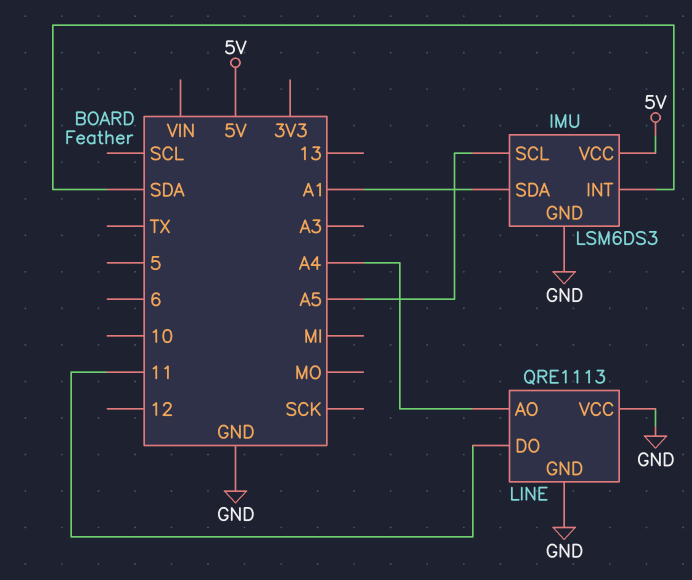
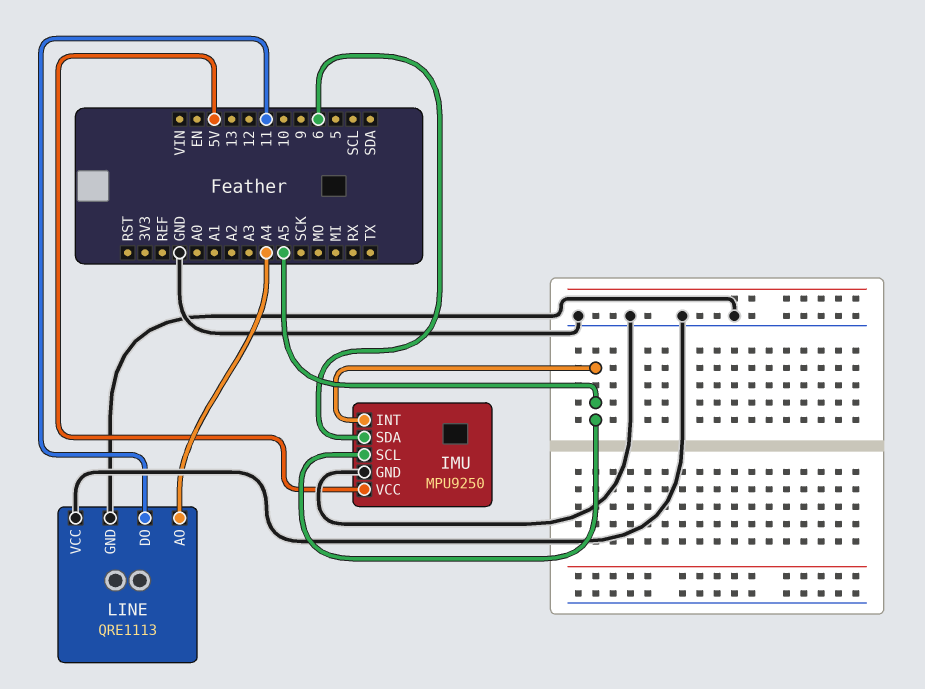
IMU: LSM6DS3 -> MPU9250
IMU pin INT: SDA -> A5
IMU pin SDA: A1 -> 6

